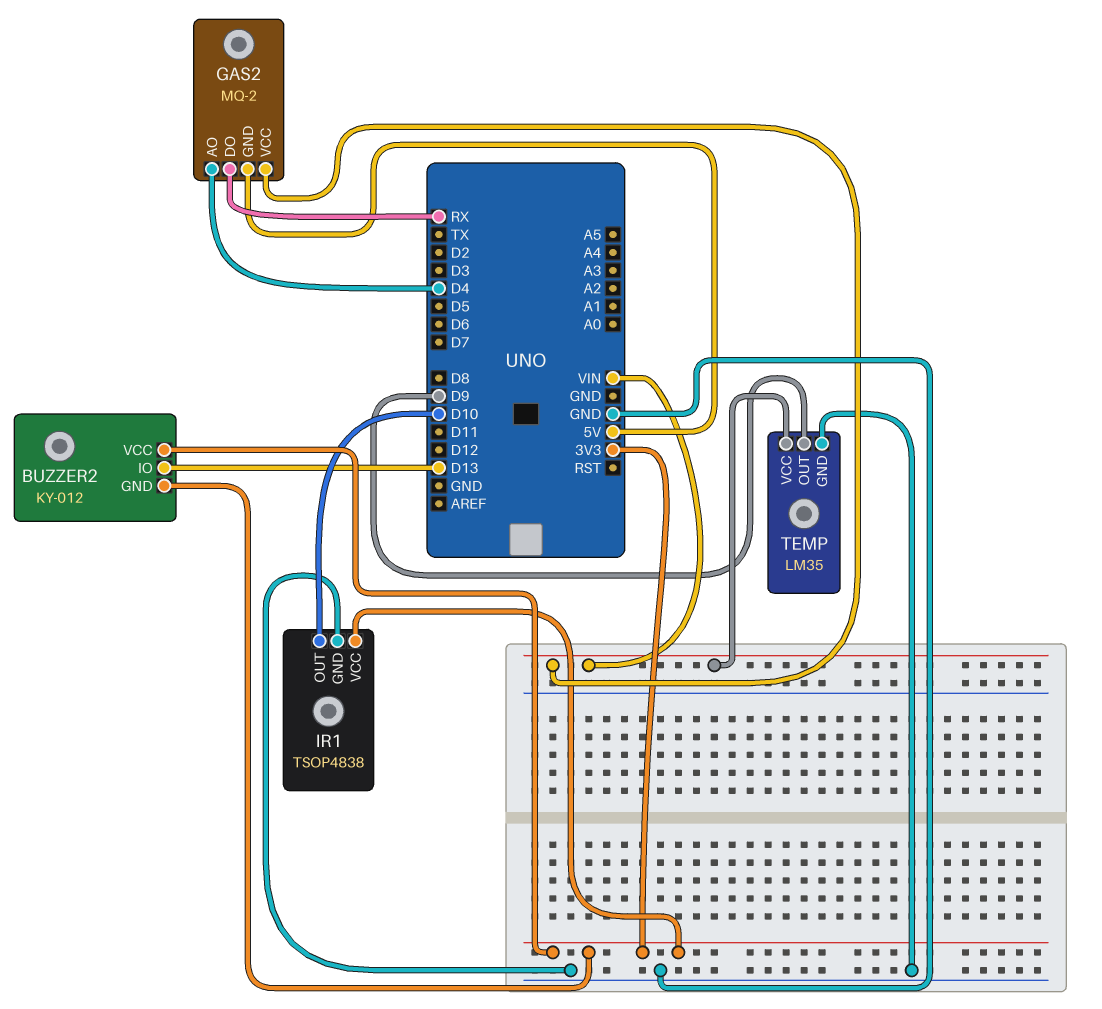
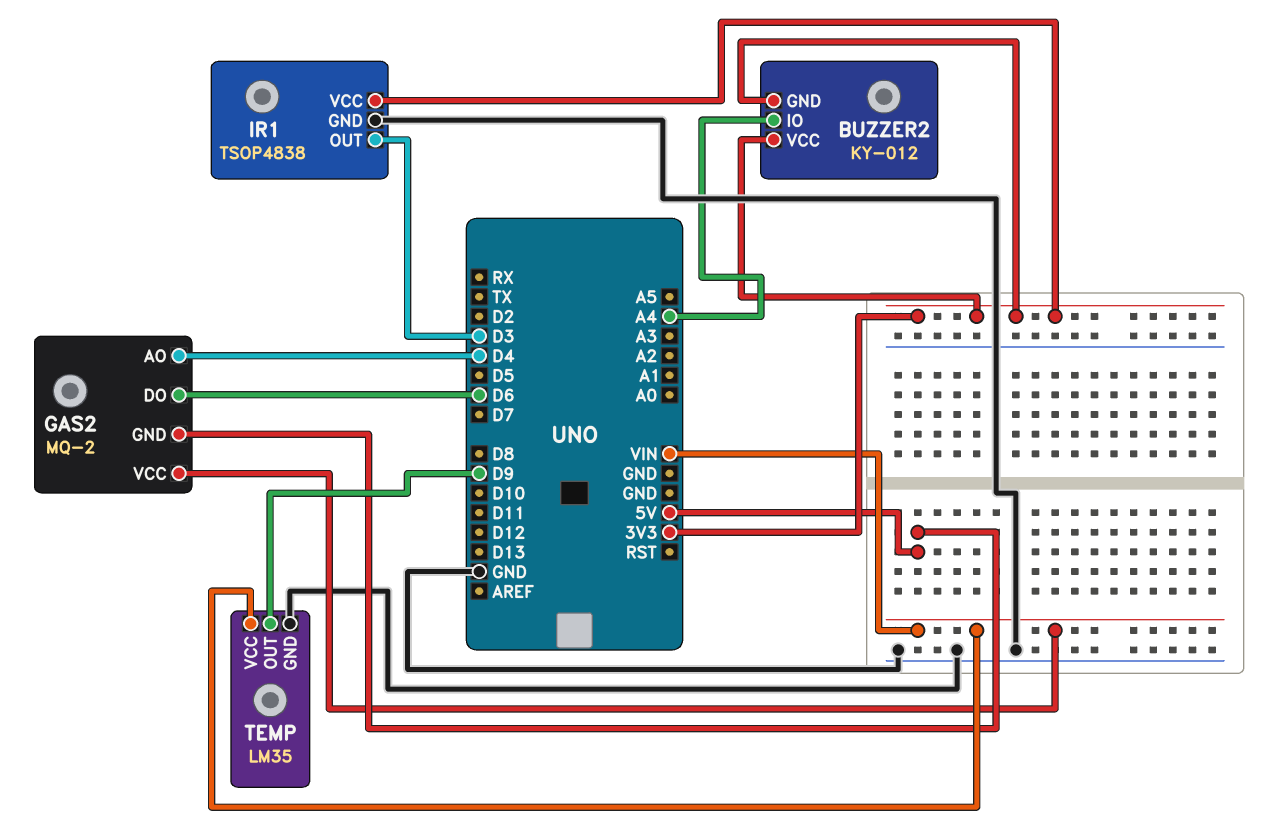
BUZZER2 pin IO: D13 -> A4
GAS2 pin DO: RX -> D6
IR1 pin OUT: D10 -> D3

